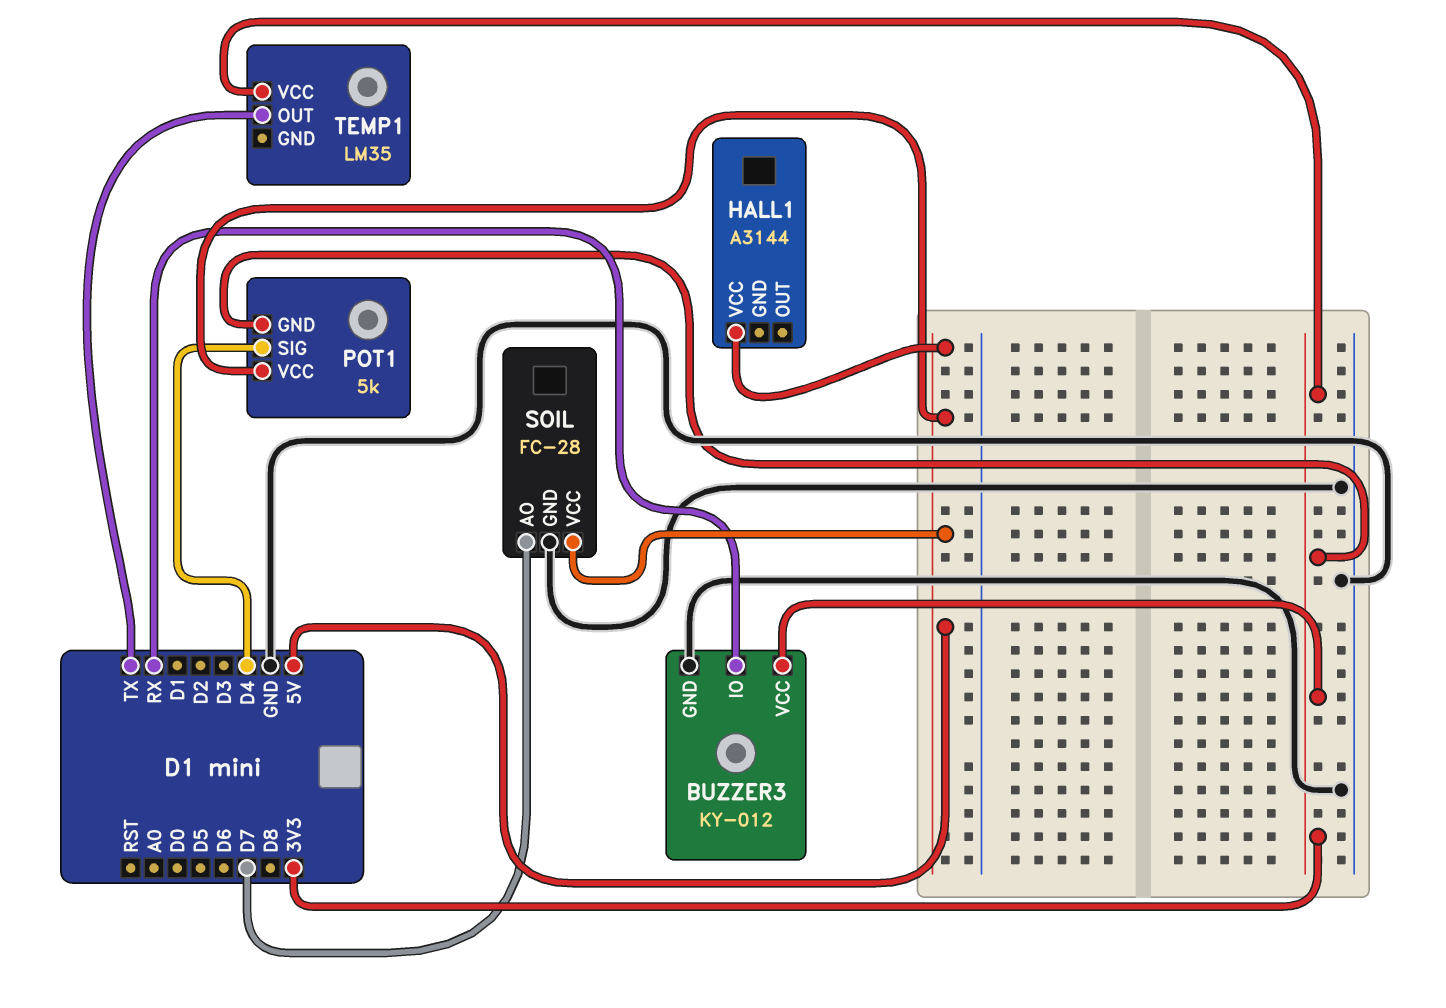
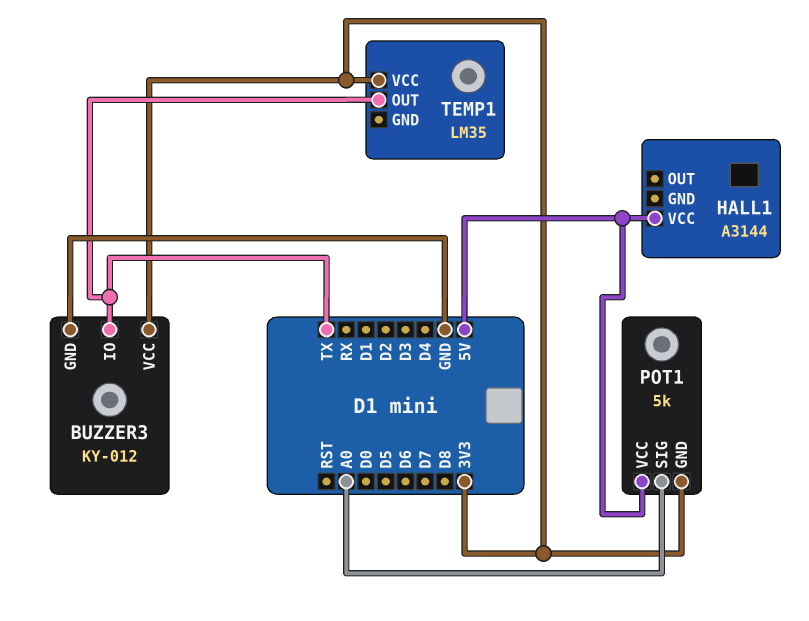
BUZZER3 pin IO: RX -> TX
POT1 pin SIG: D4 -> A0
SOIL: FC-28 -> none
SOIL pin AO: D7 -> none
SOIL pin GND: GND -> none
SOIL pin VCC: 5V -> none

